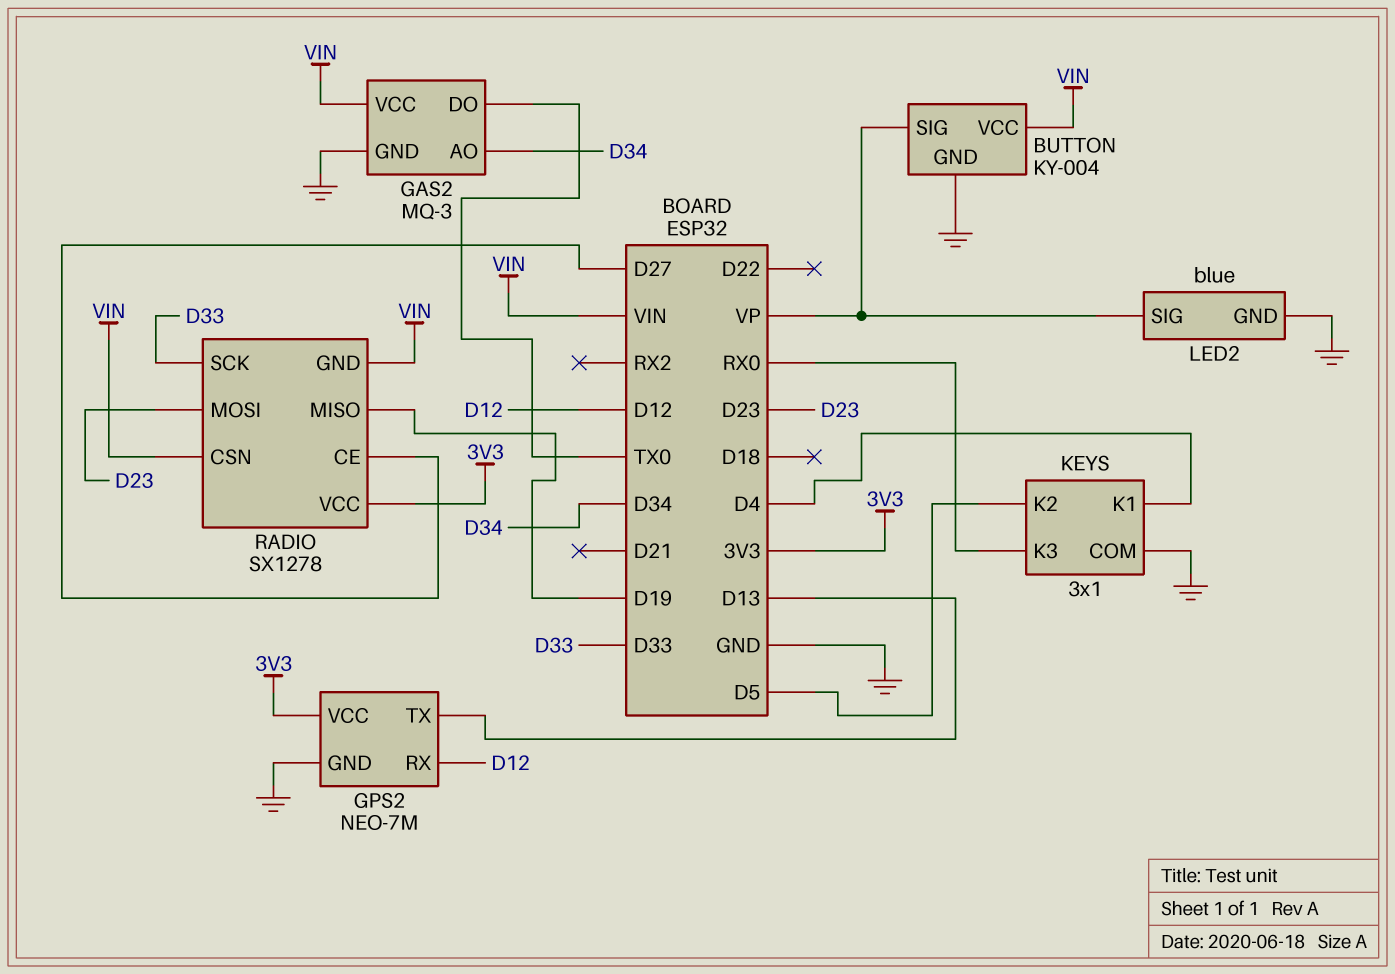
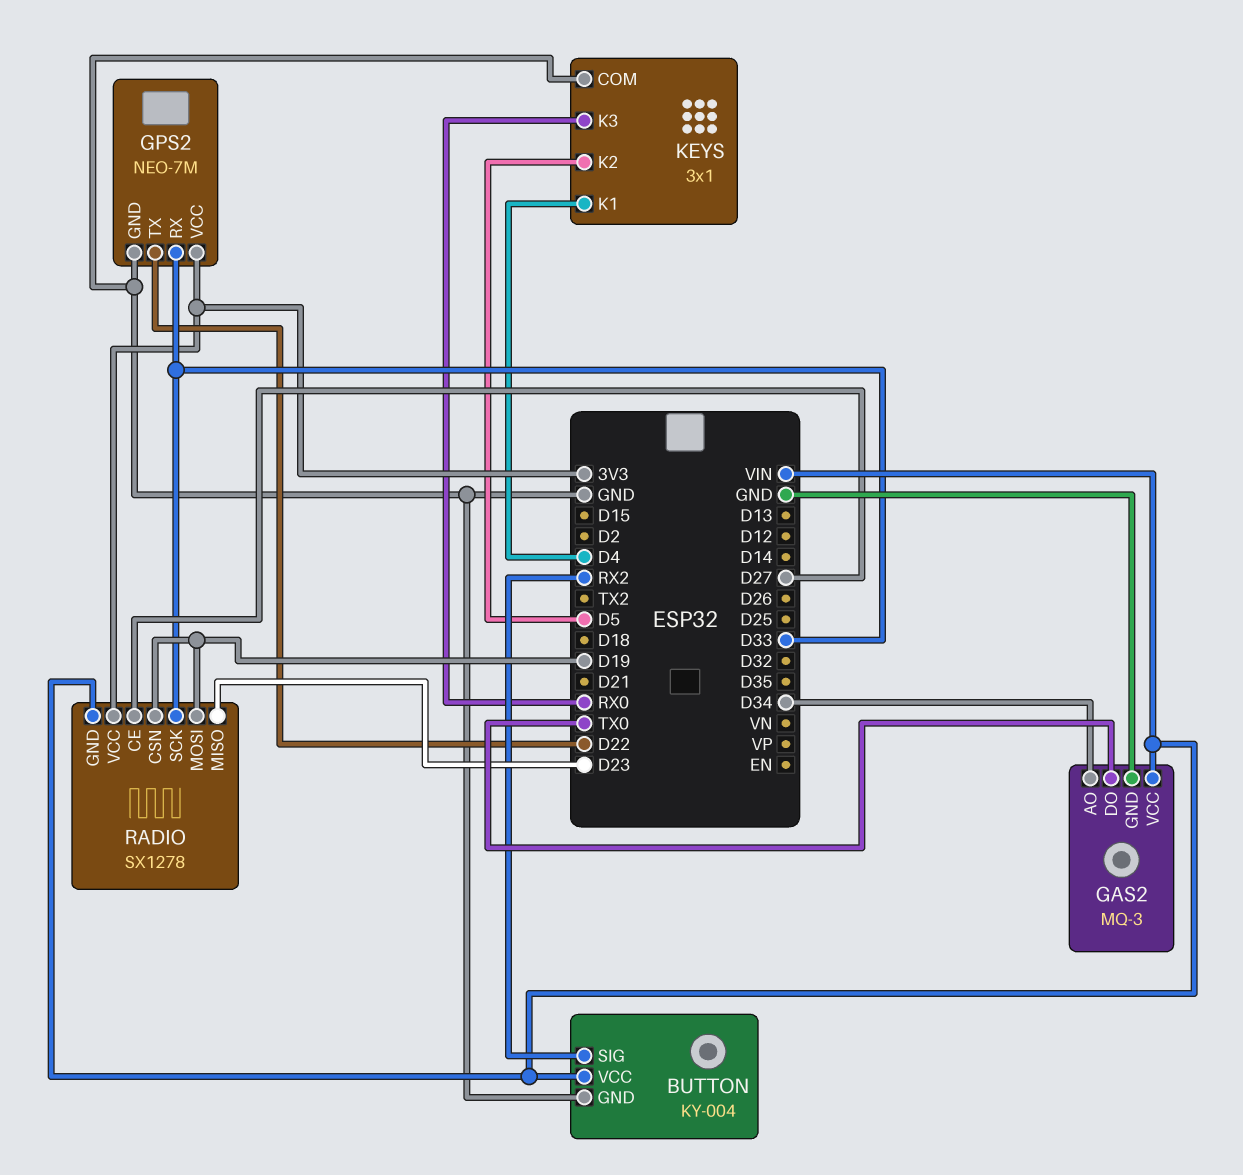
BUTTON pin SIG: VP -> RX2
GPS2 pin RX: D12 -> D33
GPS2 pin TX: D13 -> D22
LED2: blue -> none
LED2 pin GND: GND -> none
LED2 pin SIG: VP -> none
RADIO pin CSN: VIN -> D19
RADIO pin MISO: D19 -> D23
RADIO pin MOSI: D23 -> D19

